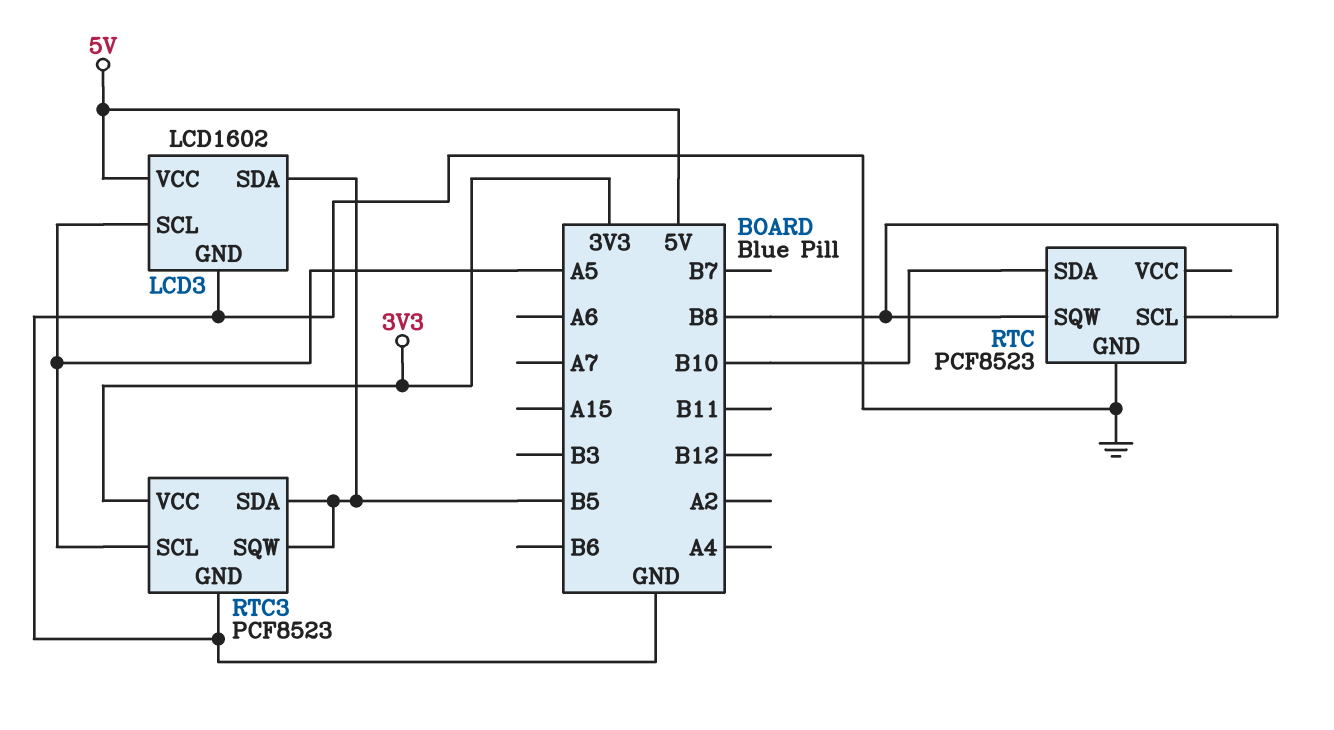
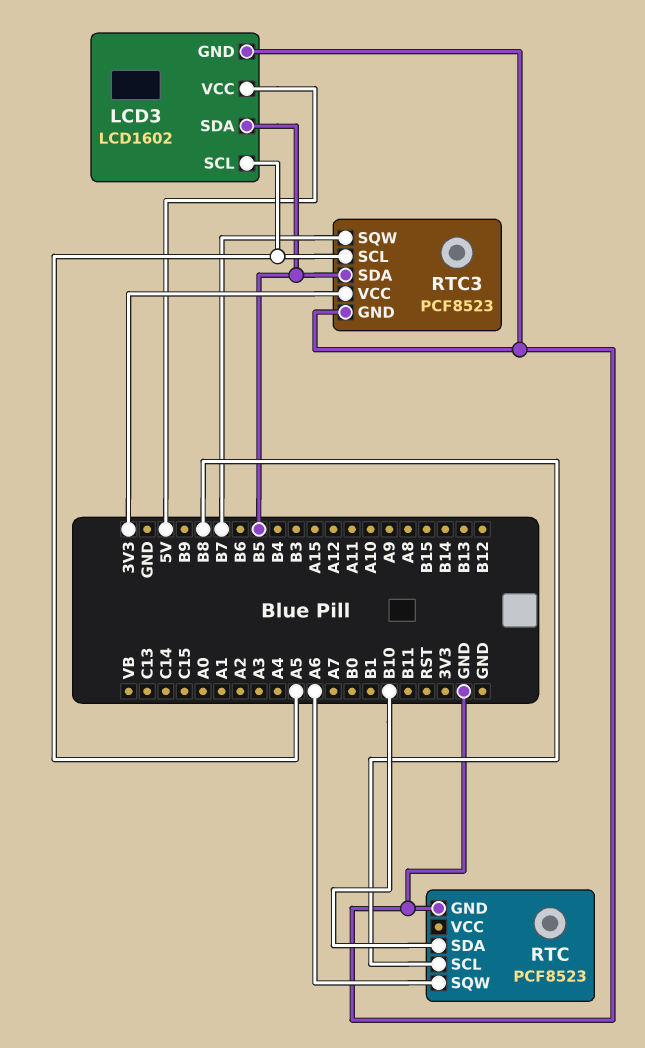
RTC pin SQW: B8 -> A6
RTC3 pin SQW: B5 -> B7

